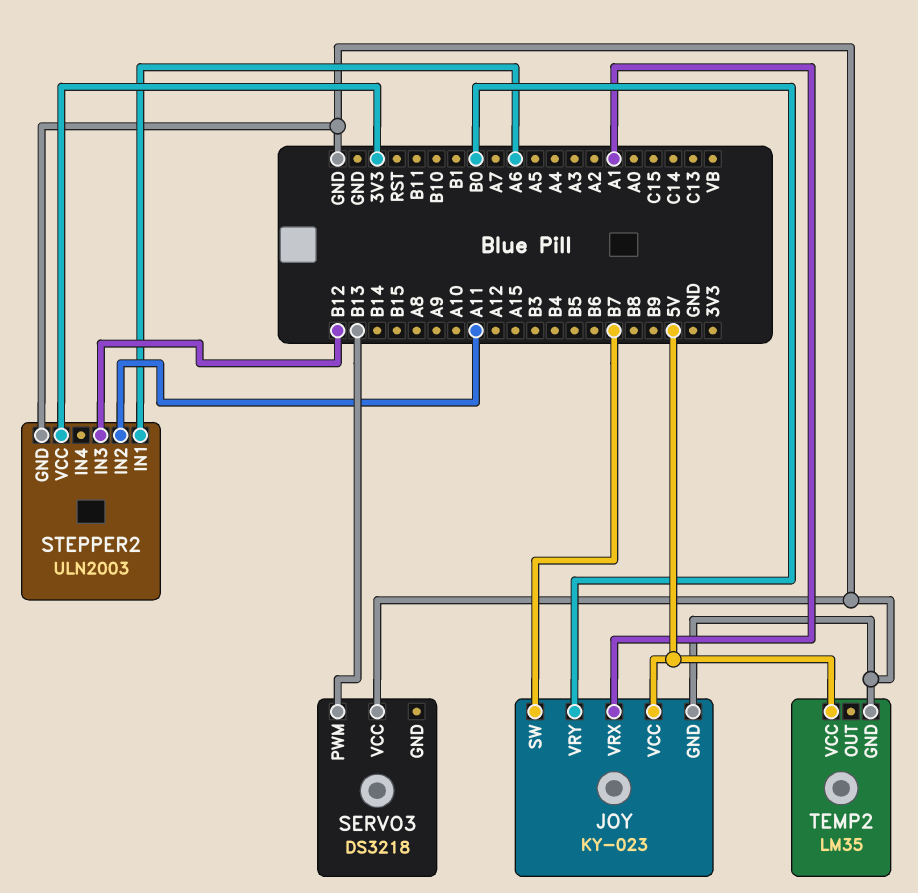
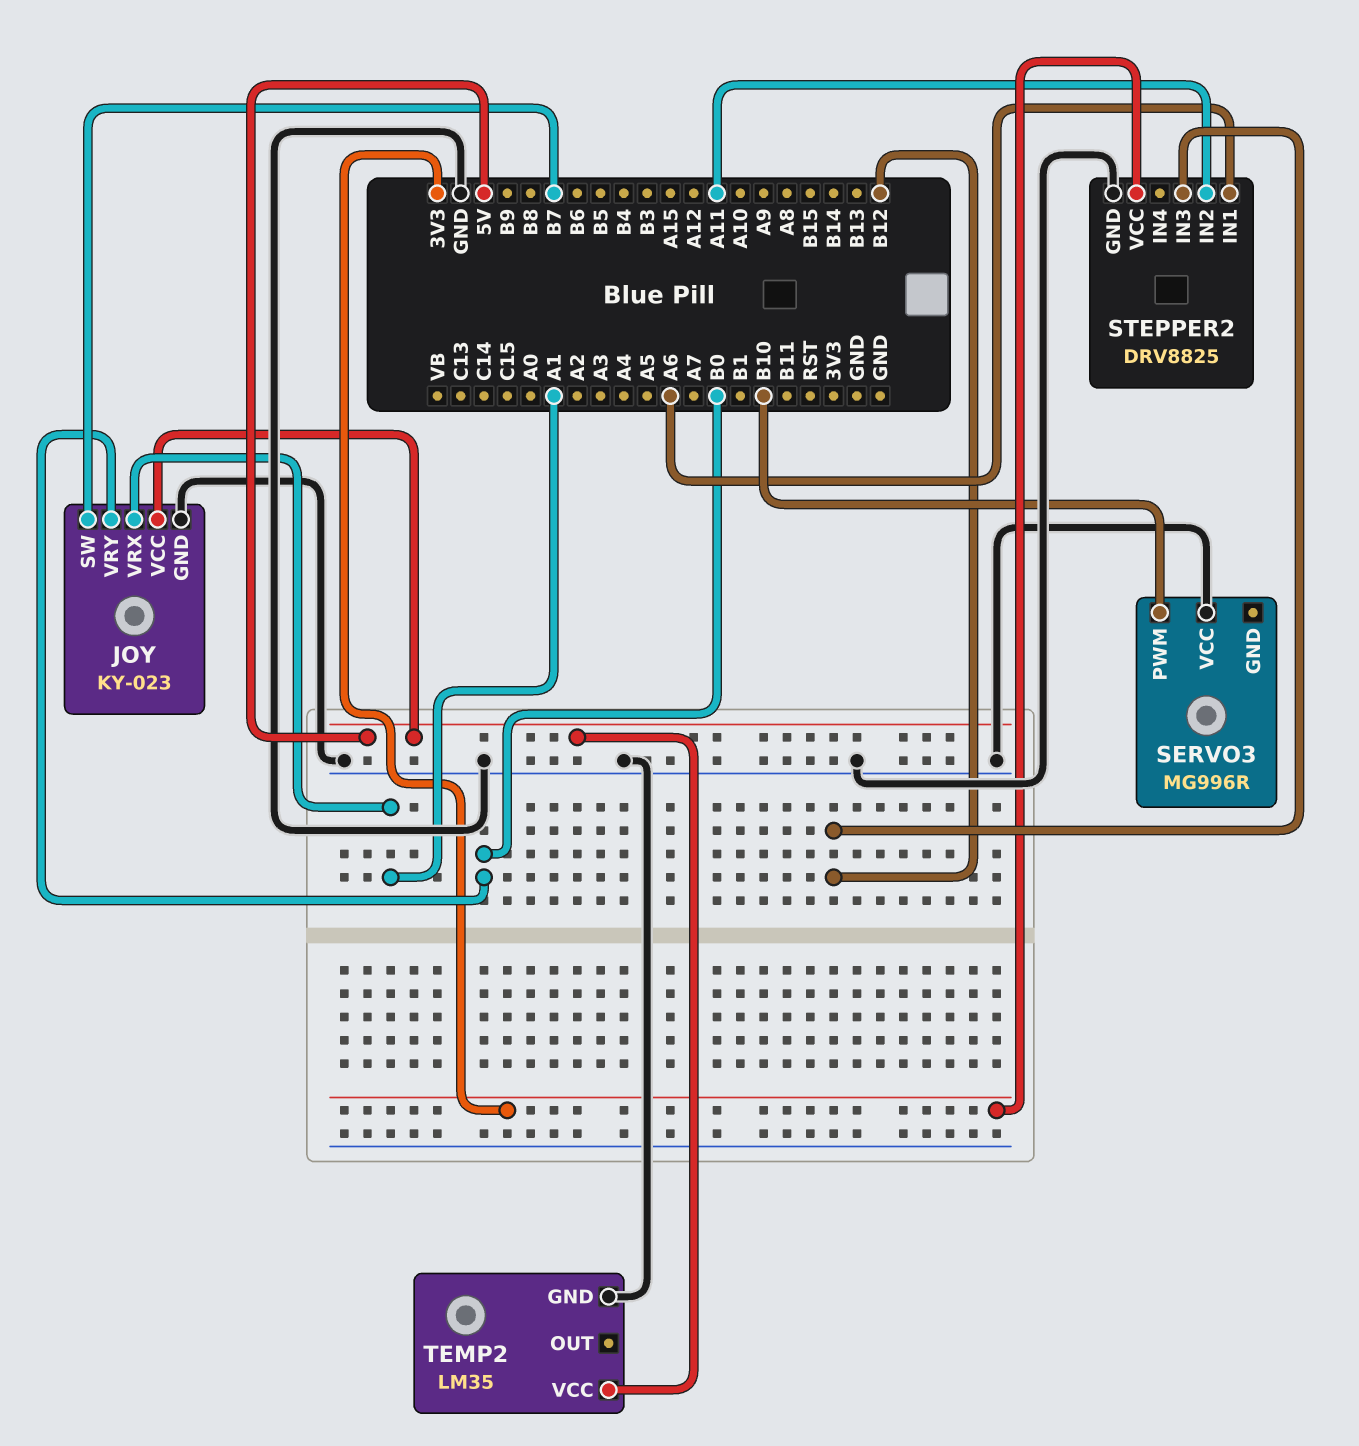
SERVO3: DS3218 -> MG996R
SERVO3 pin PWM: B13 -> B10
STEPPER2: ULN2003 -> DRV8825

